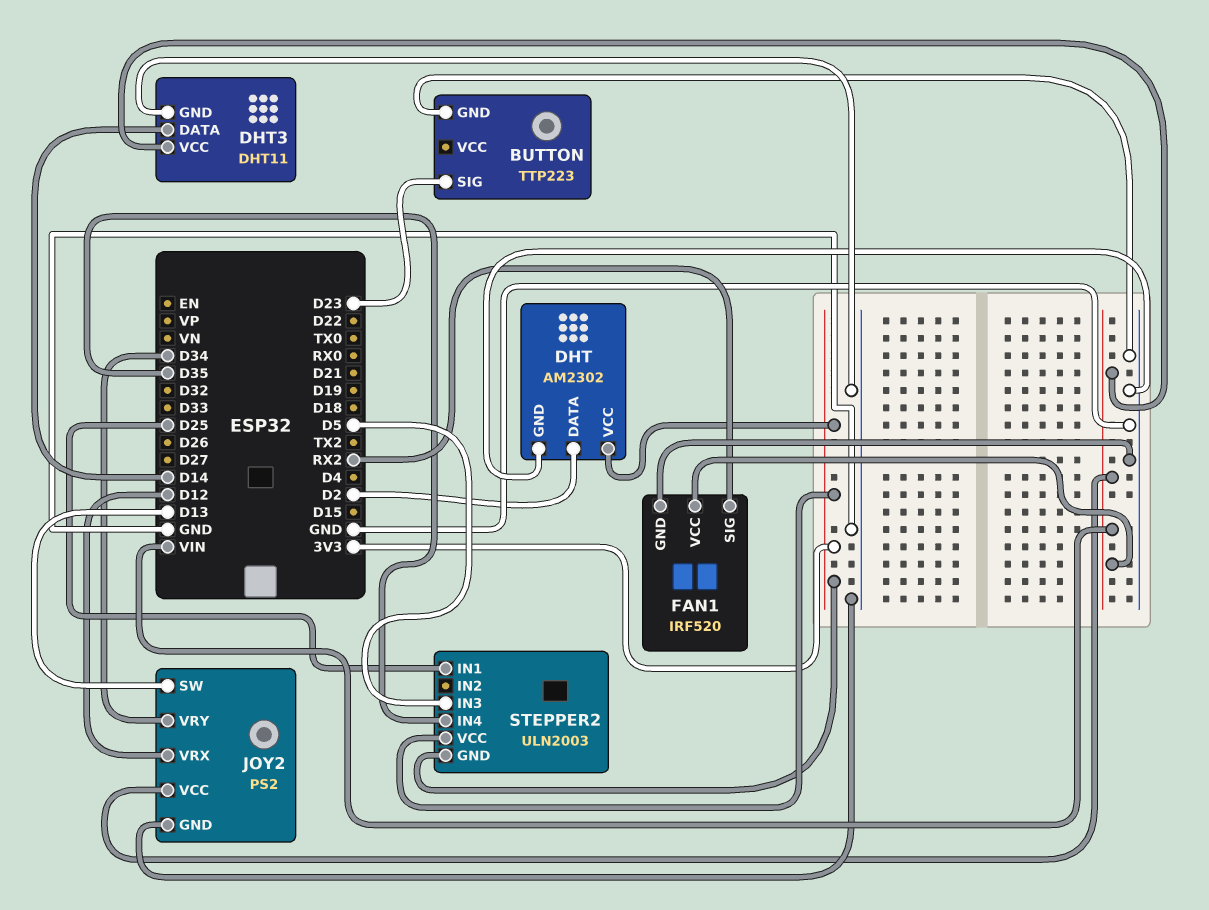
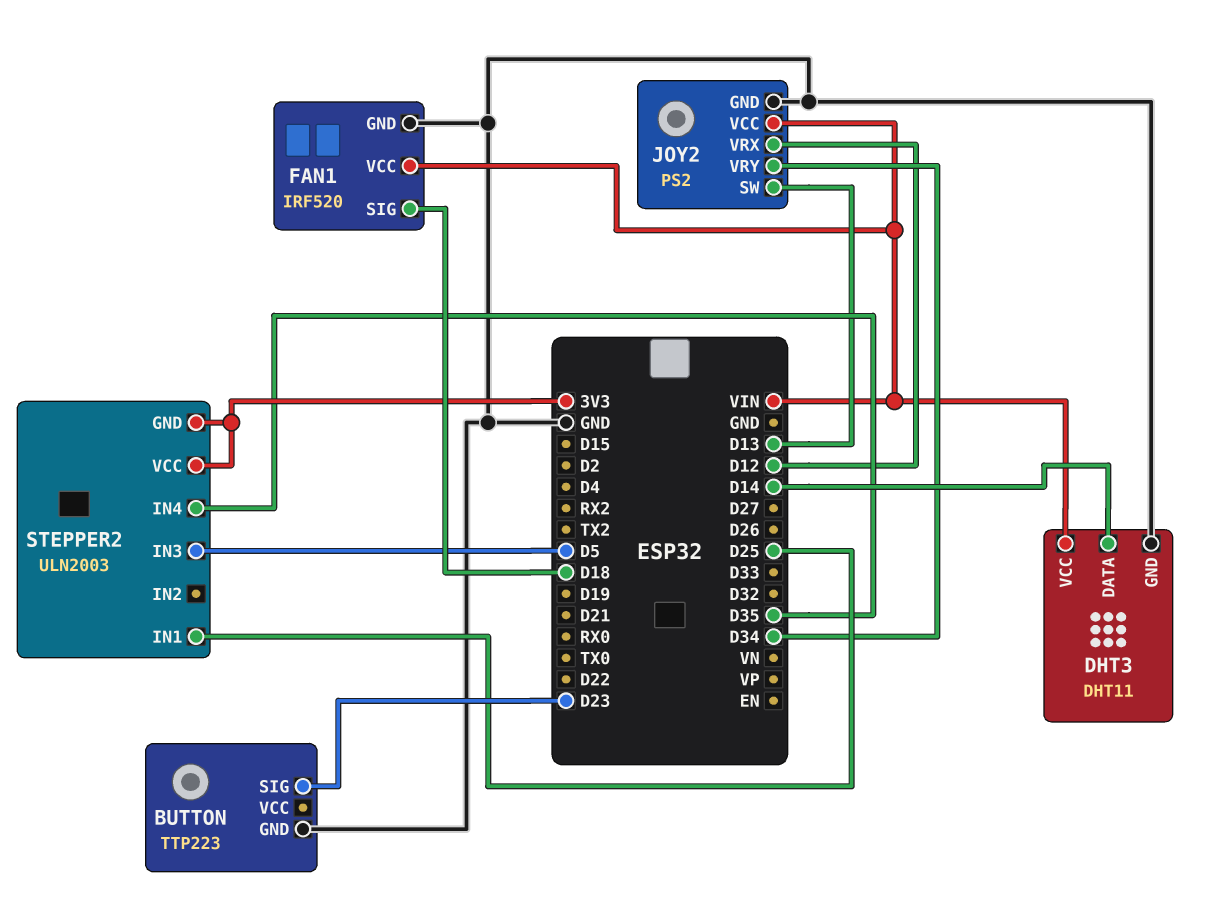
DHT: AM2302 -> none
DHT pin DATA: D2 -> none
DHT pin GND: GND -> none
DHT pin VCC: 3V3 -> none
FAN1 pin SIG: RX2 -> D18

